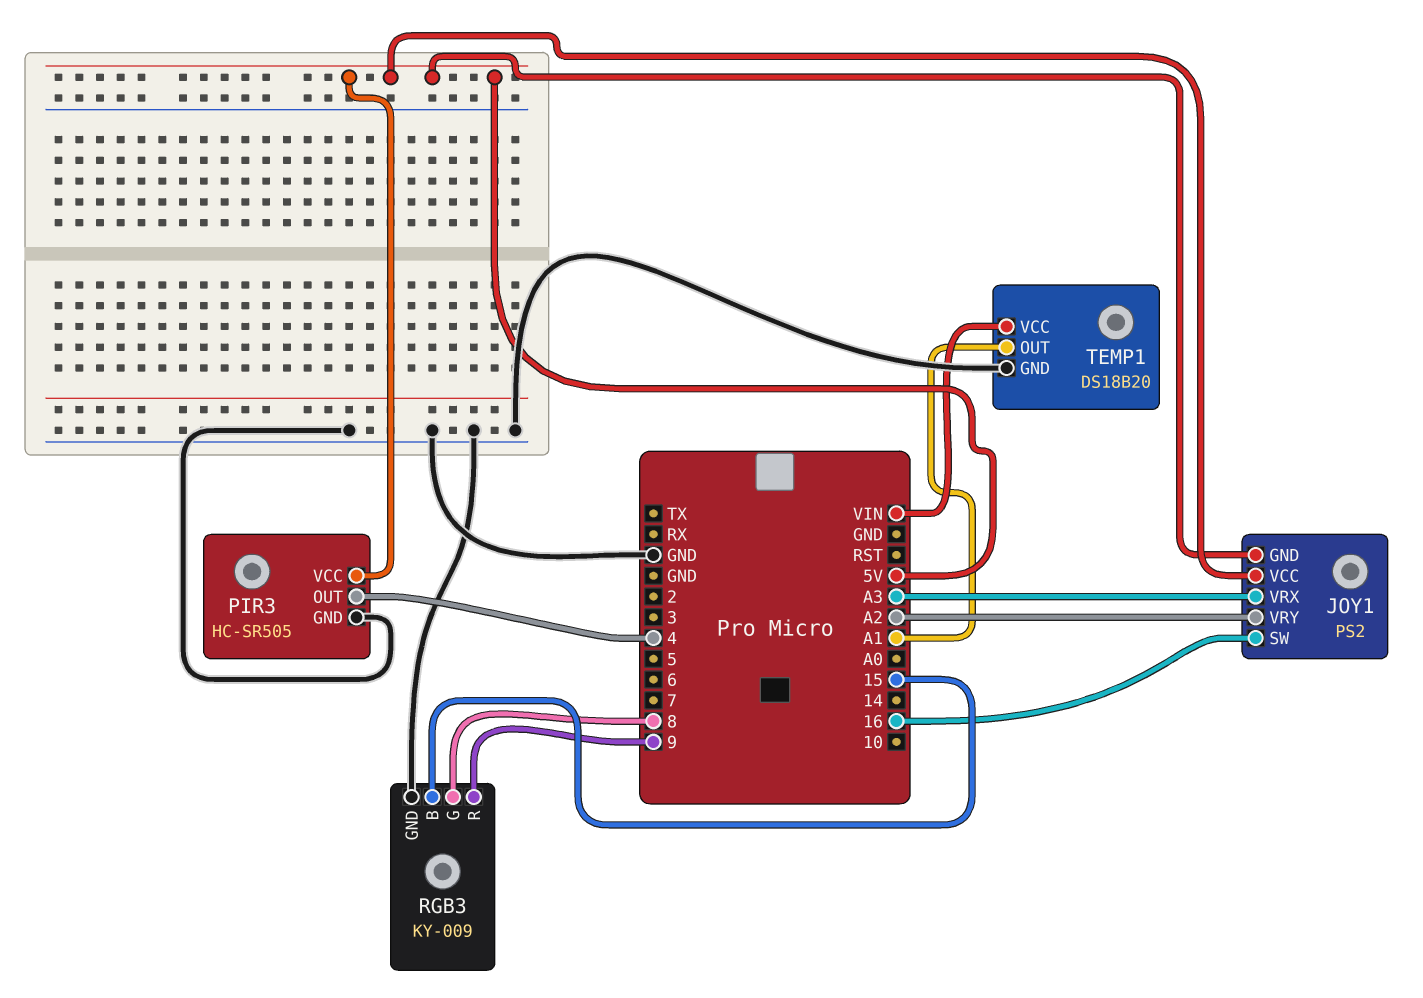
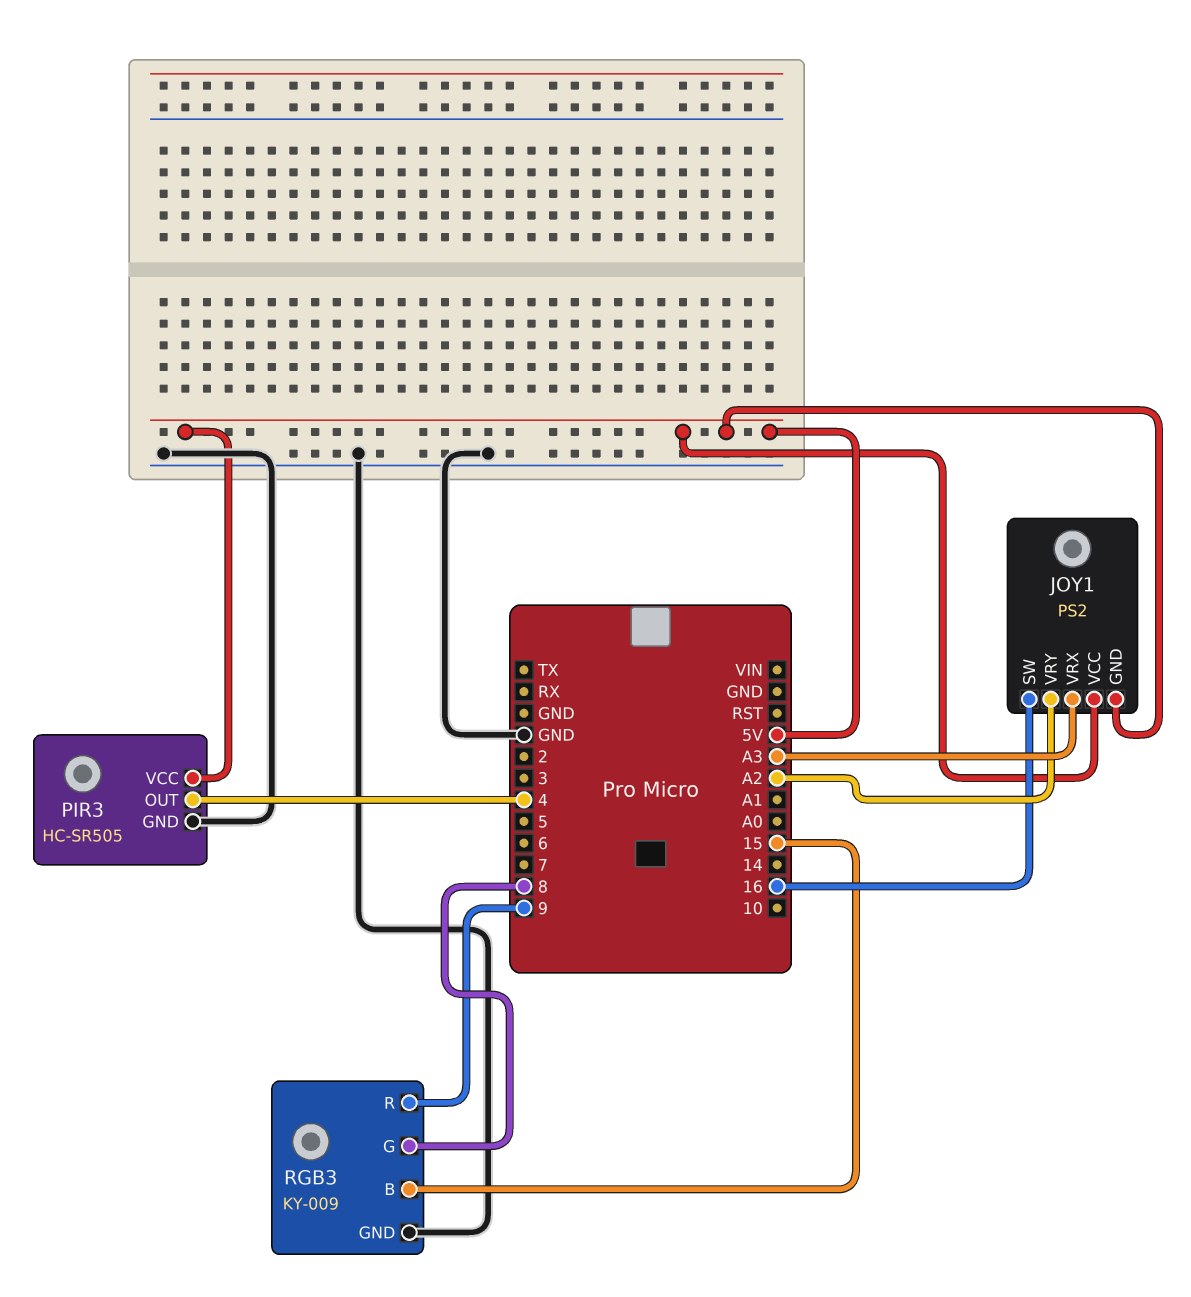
TEMP1: DS18B20 -> none
TEMP1 pin GND: GND -> none
TEMP1 pin OUT: A1 -> none
TEMP1 pin VCC: VIN -> none

